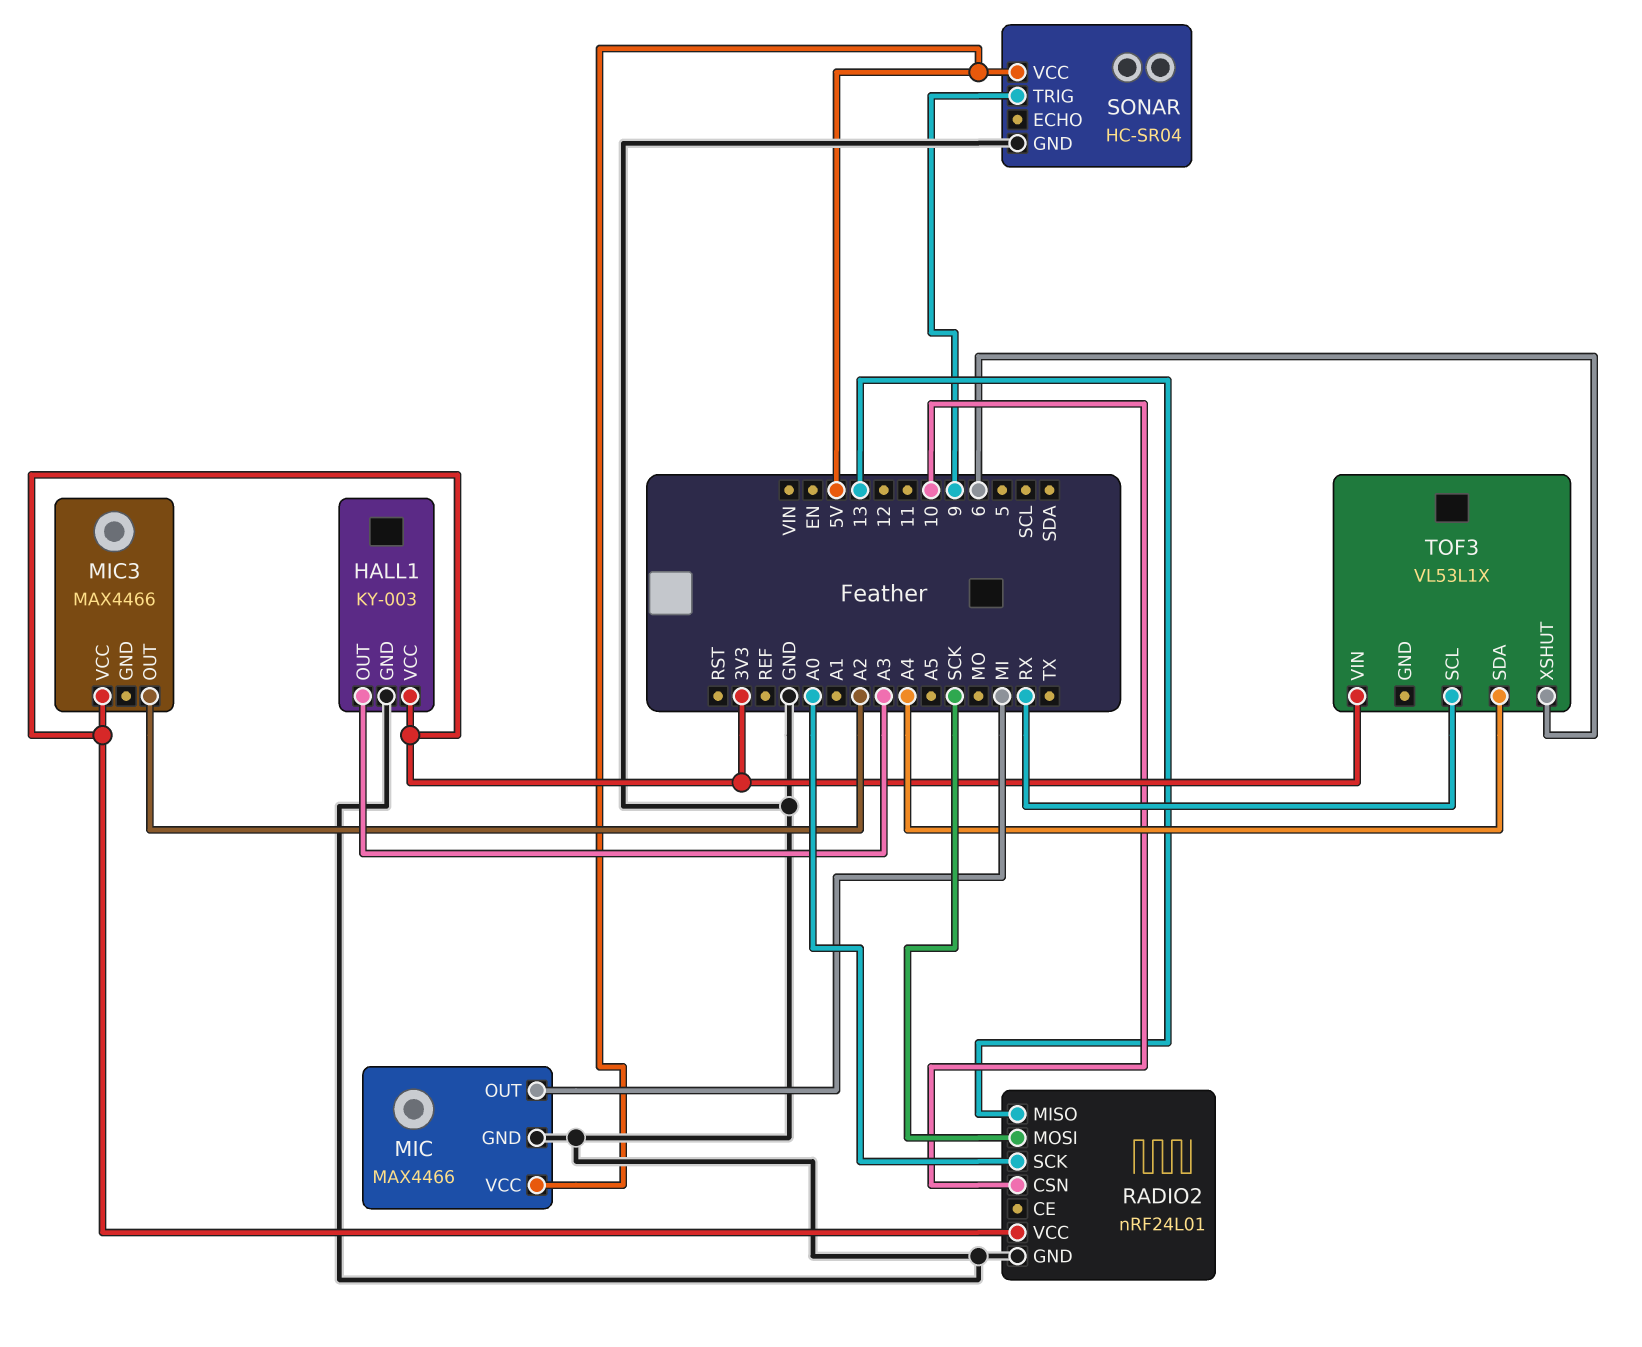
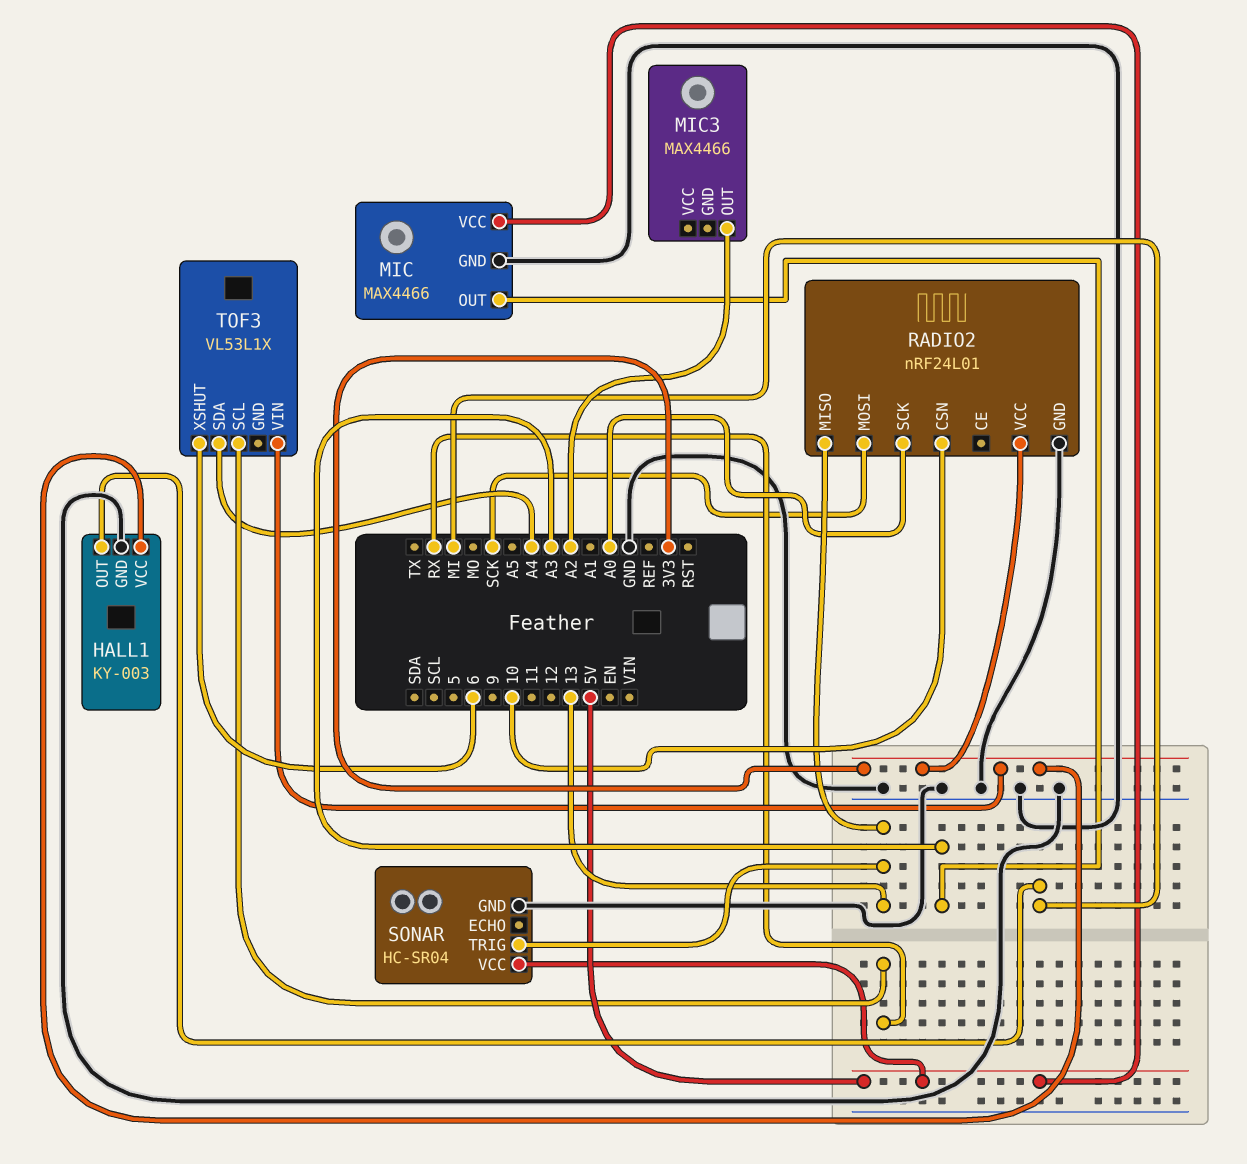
HALL1 pin OUT: A3 -> MI
MIC pin OUT: MI -> A3
MIC3 pin VCC: 3V3 -> none
SONAR pin TRIG: 9 -> 13

